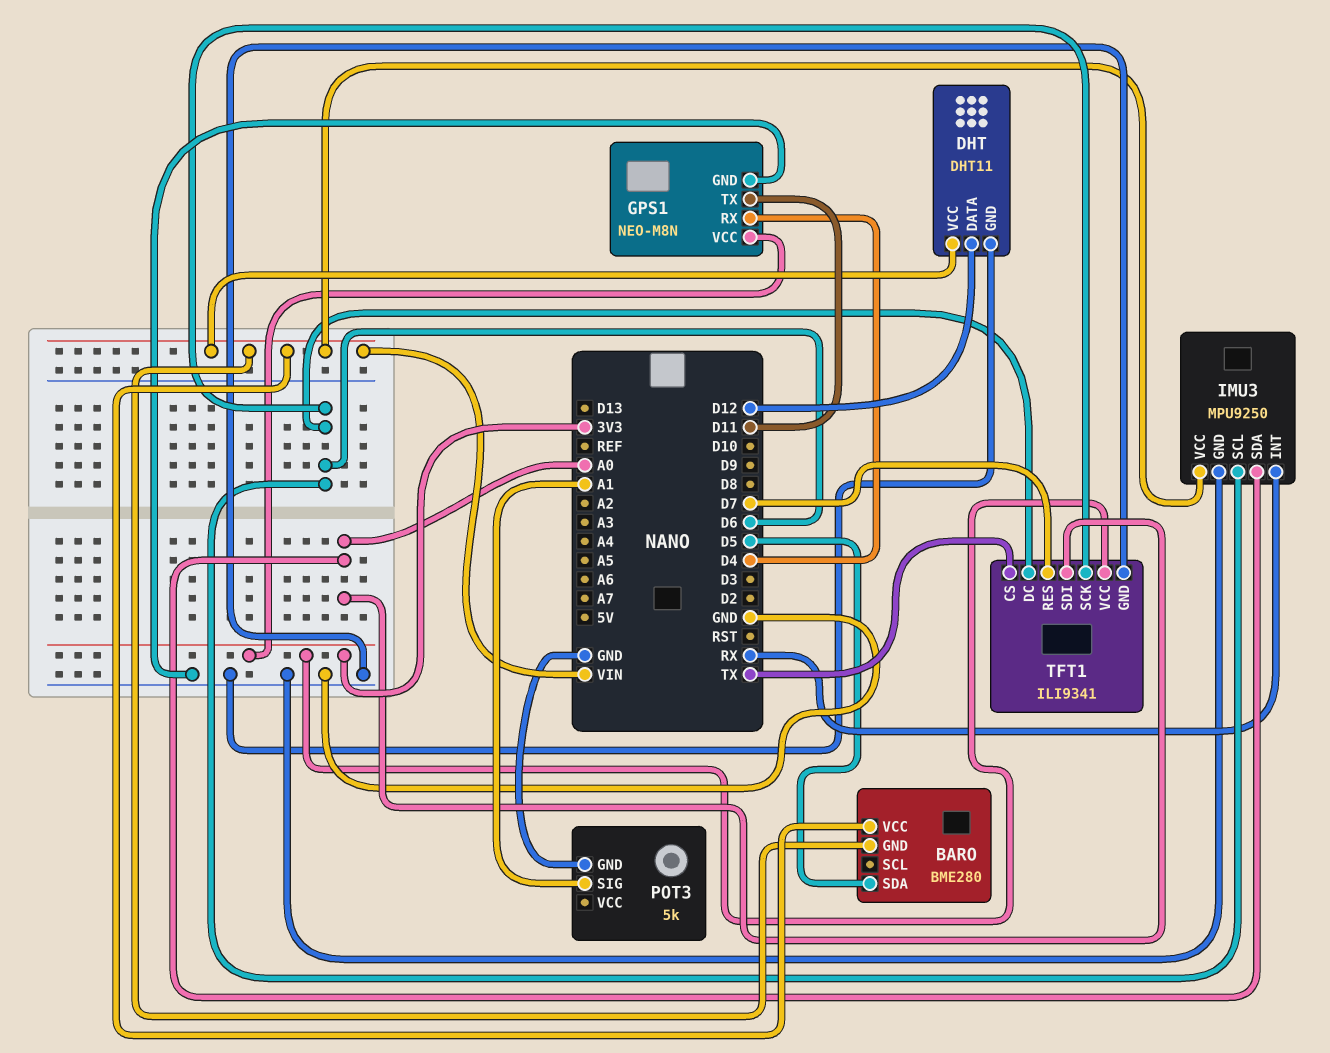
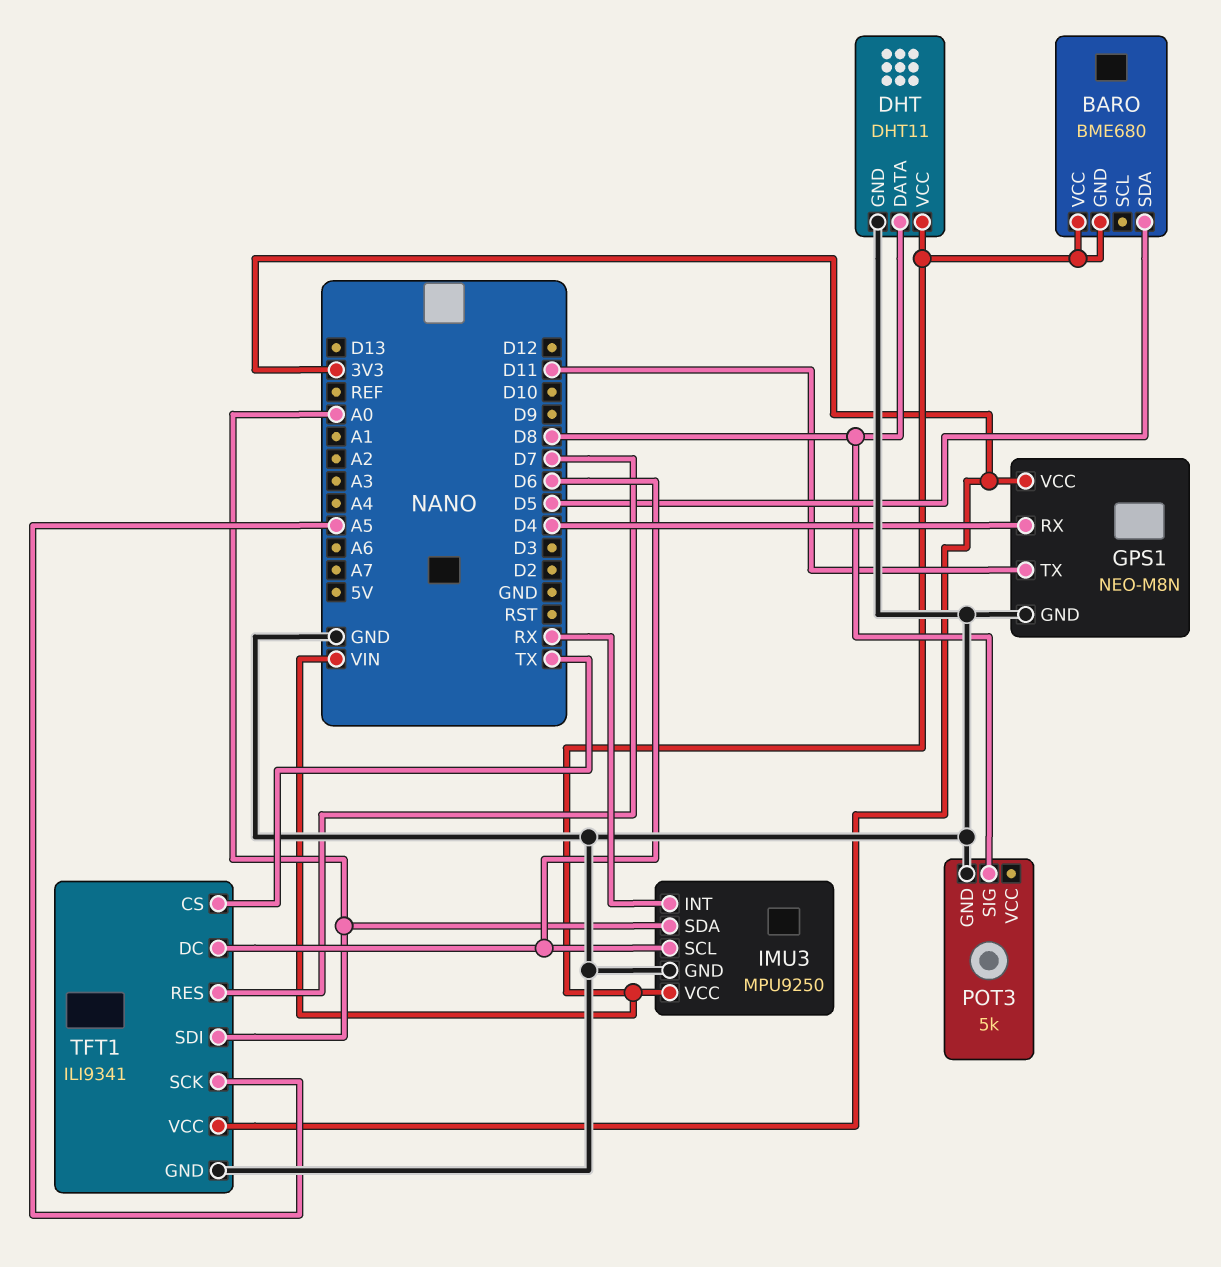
BARO: BME280 -> BME680
DHT pin DATA: D12 -> D8
POT3 pin SIG: A1 -> D8
TFT1 pin SCK: D6 -> A5

